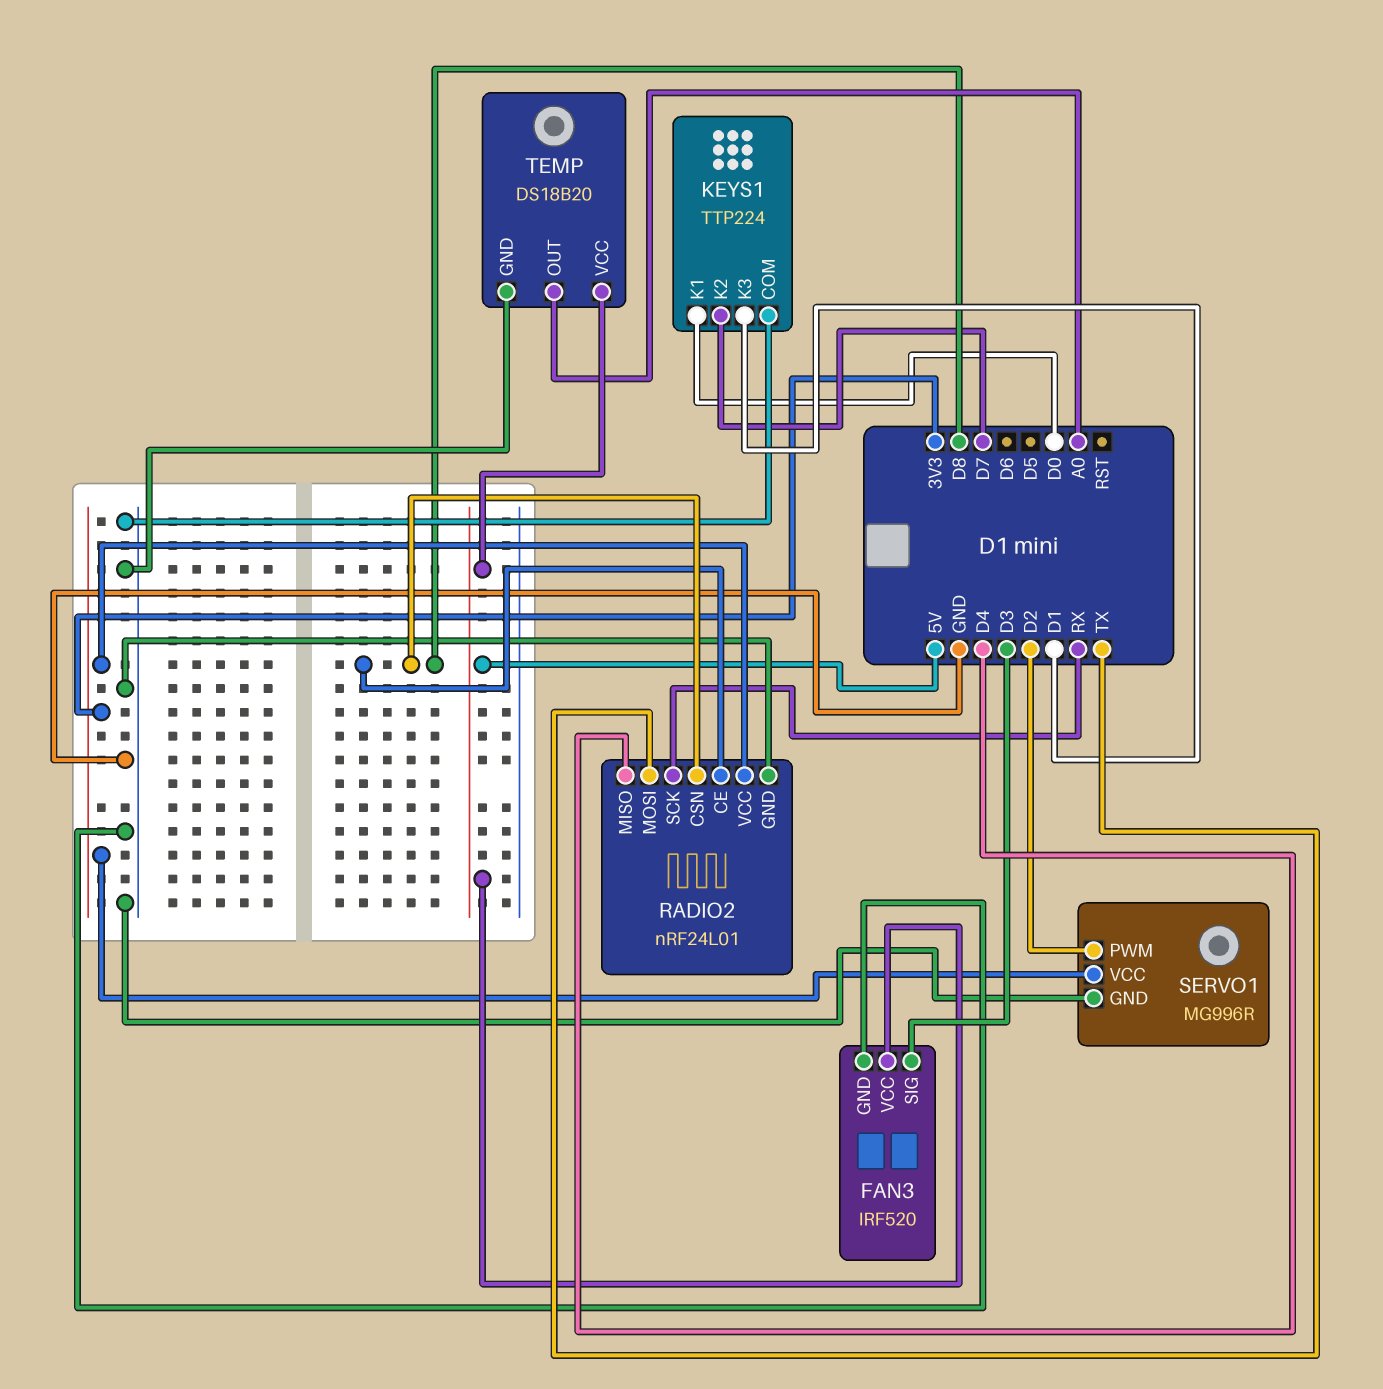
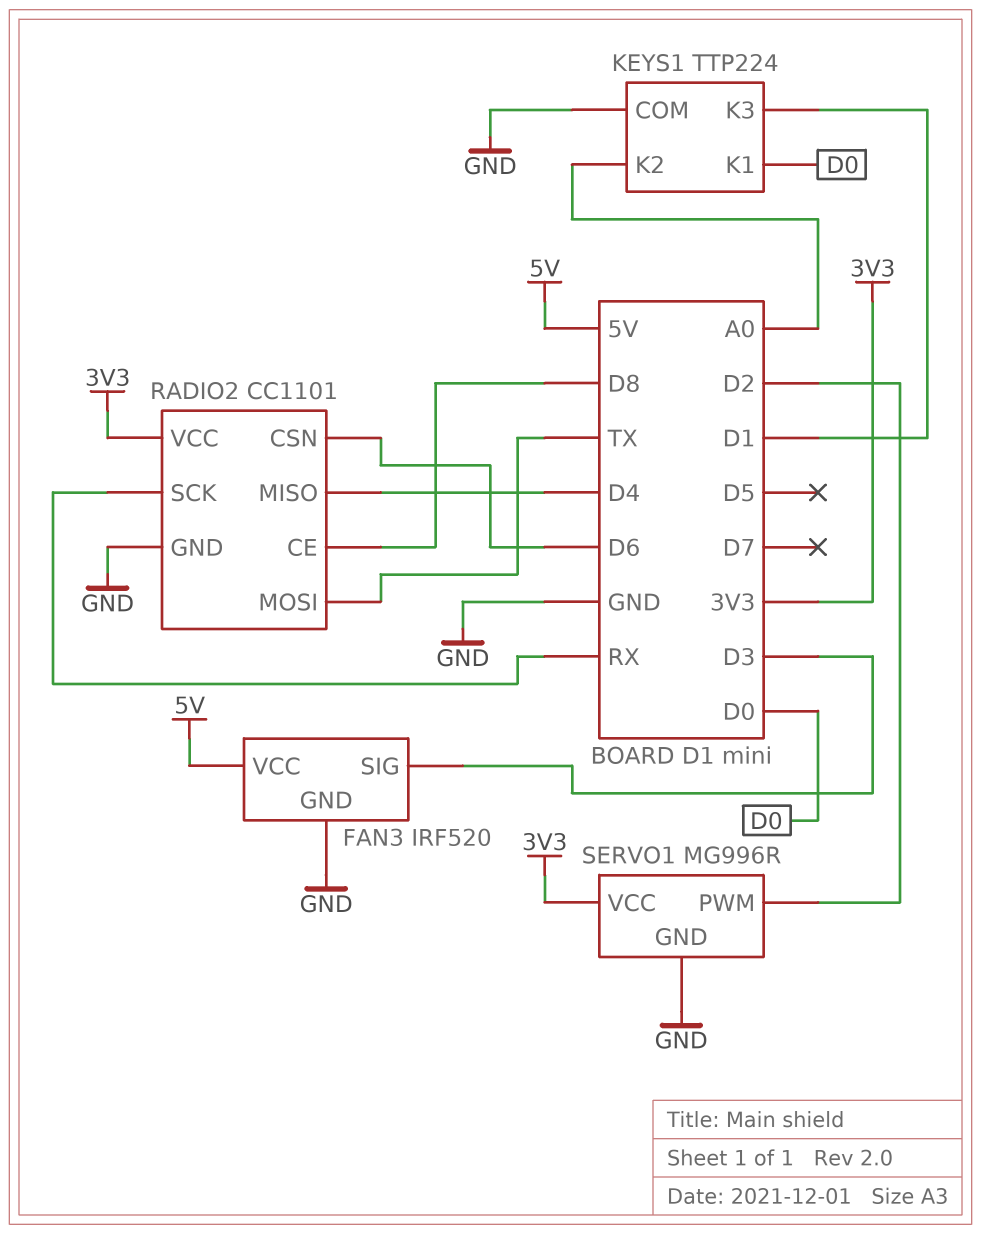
KEYS1 pin K2: D7 -> A0
RADIO2: nRF24L01 -> CC1101
RADIO2 pin CSN: D8 -> D6
TEMP: DS18B20 -> none
TEMP pin GND: GND -> none
TEMP pin OUT: A0 -> none
TEMP pin VCC: 5V -> none

